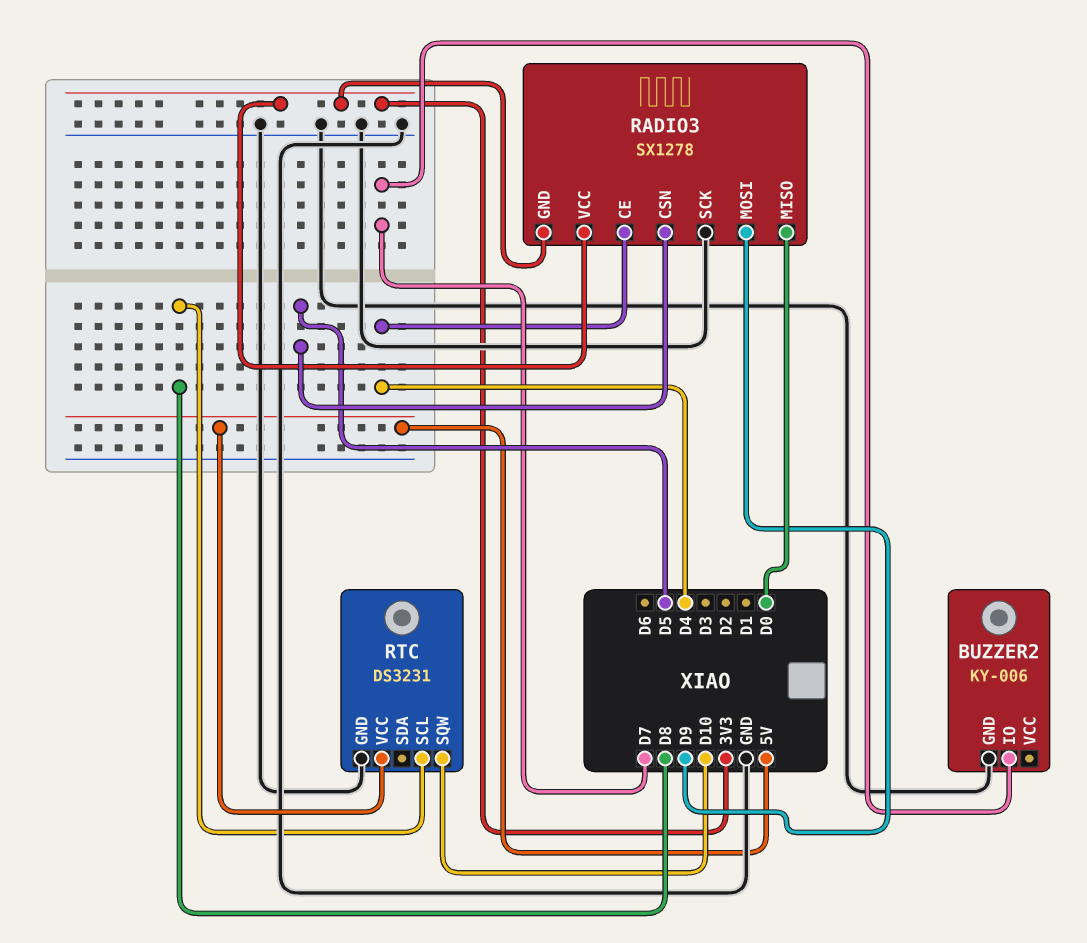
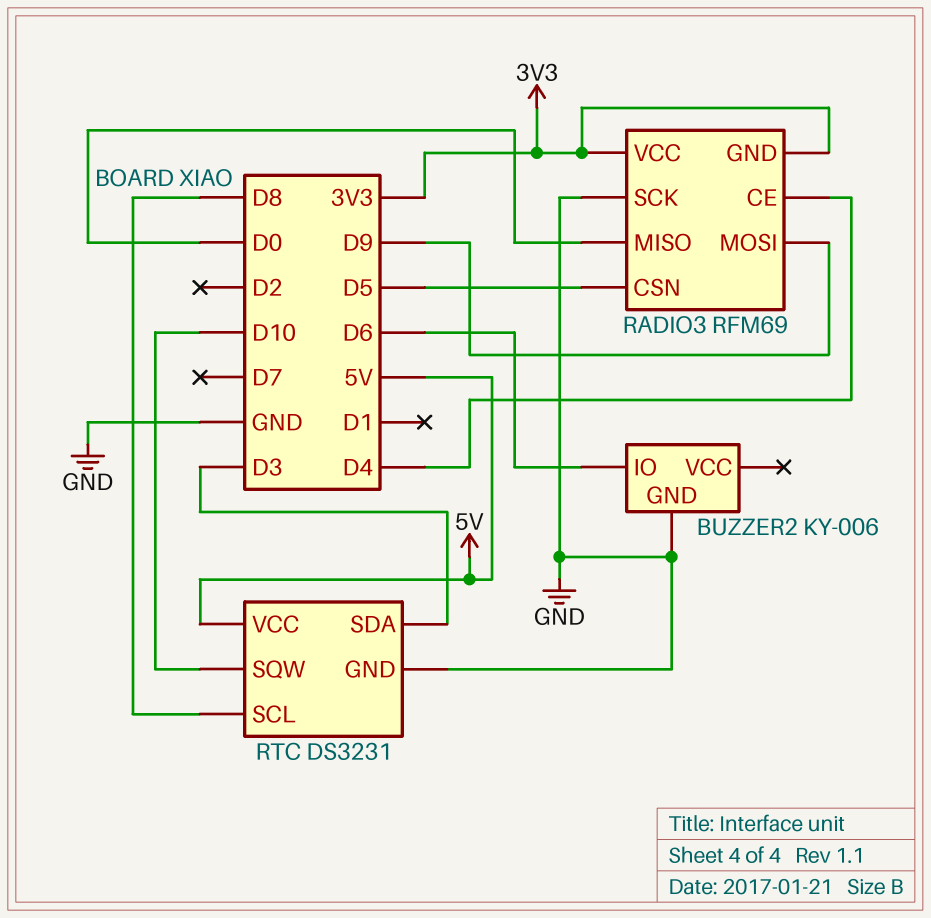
BUZZER2 pin IO: D7 -> D6
RADIO3: SX1278 -> RFM69
RTC pin SDA: none -> D3

